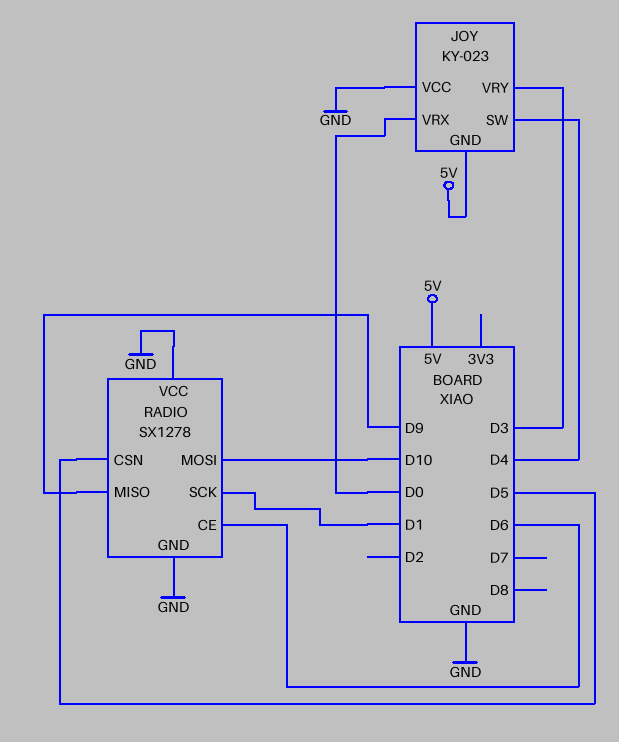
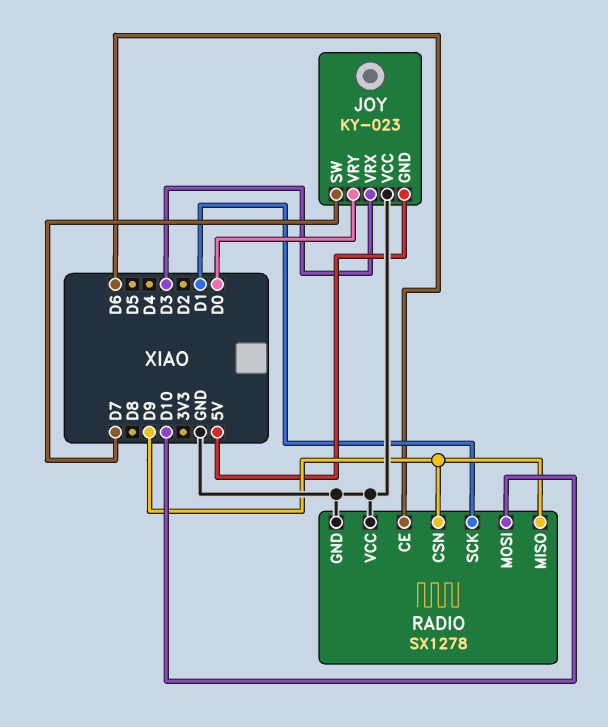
JOY pin SW: D4 -> D7
JOY pin VRX: D0 -> D3
JOY pin VRY: D3 -> D0
RADIO pin CSN: D5 -> D9

